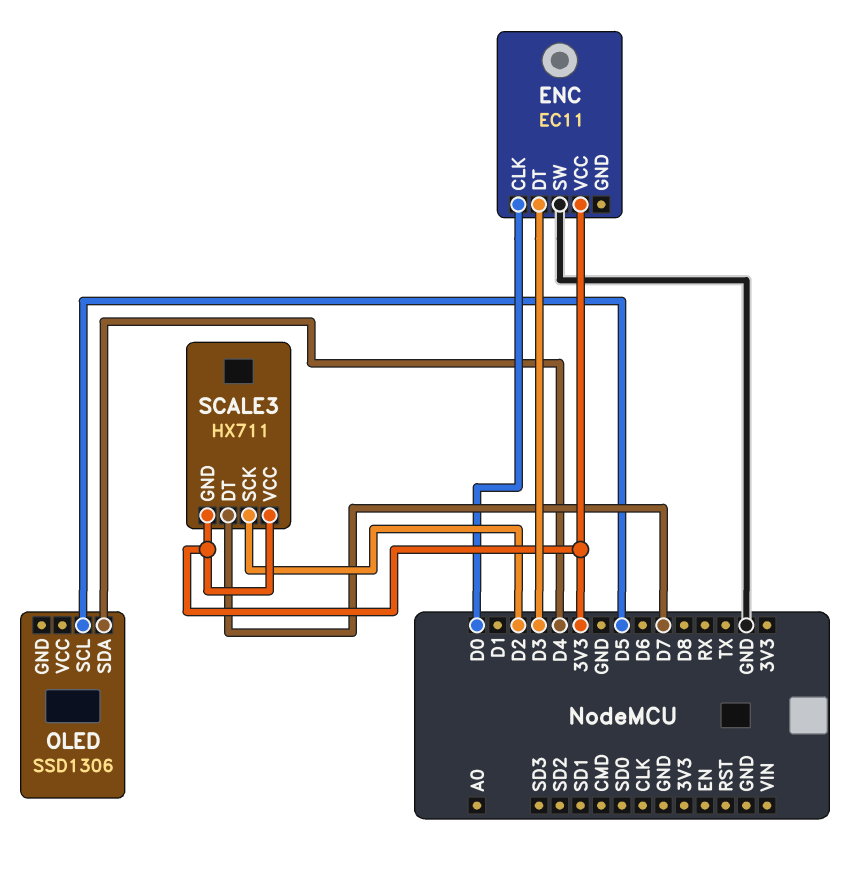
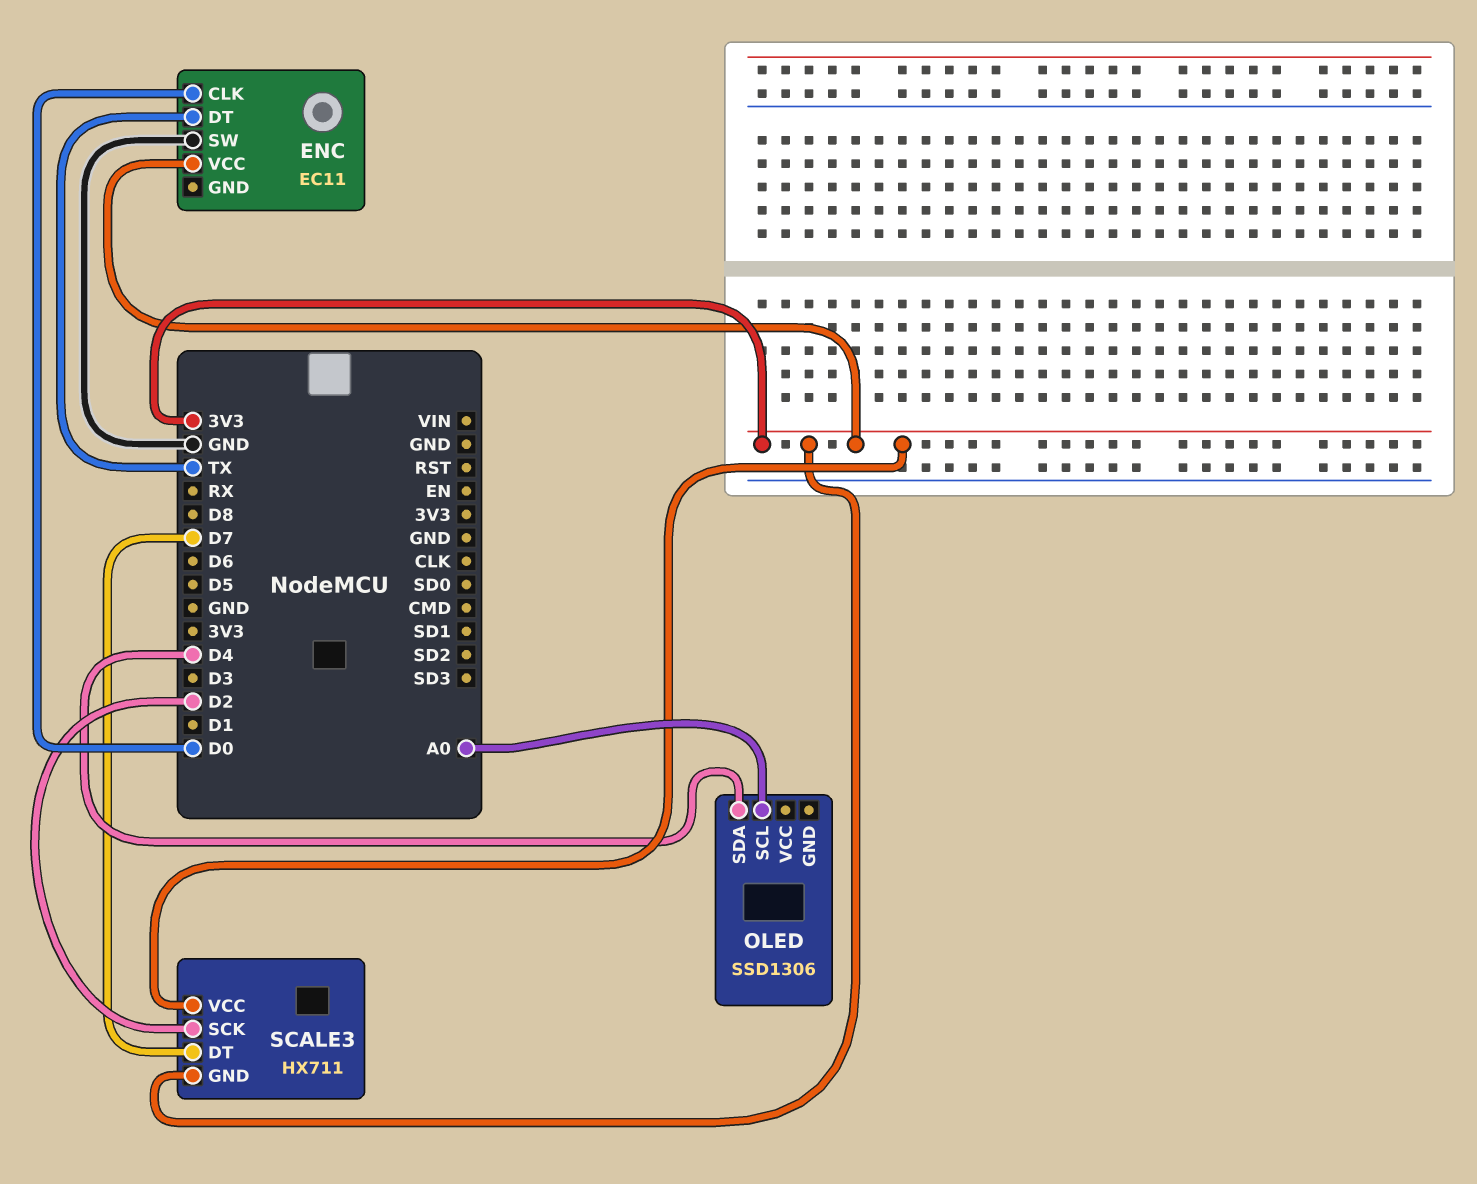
ENC pin DT: D3 -> TX
OLED pin SCL: D5 -> A0

